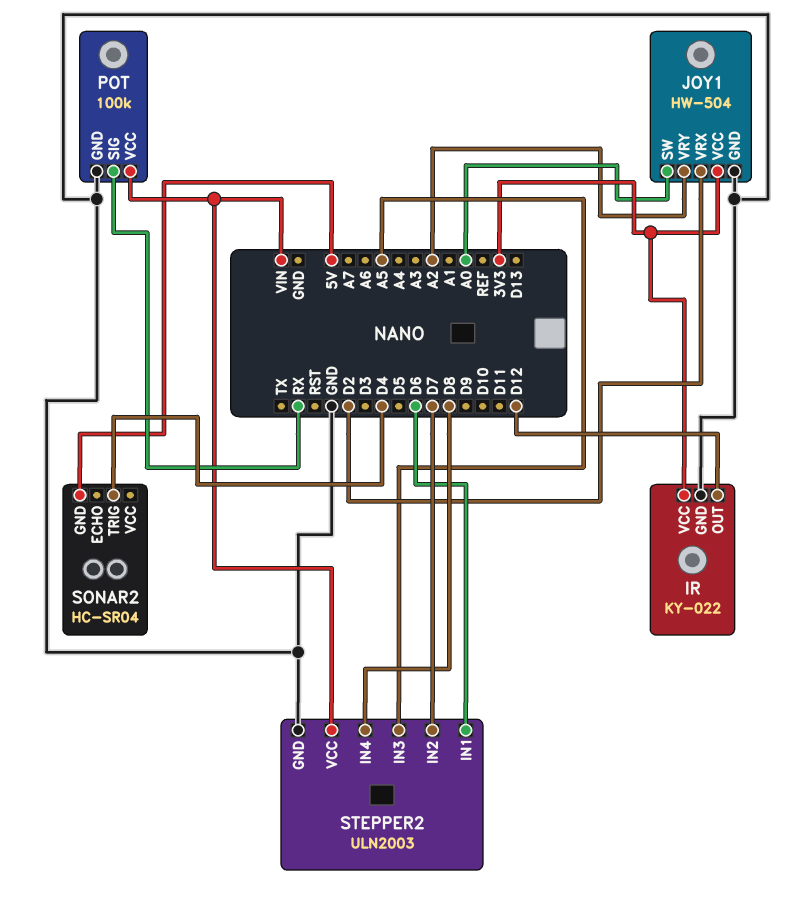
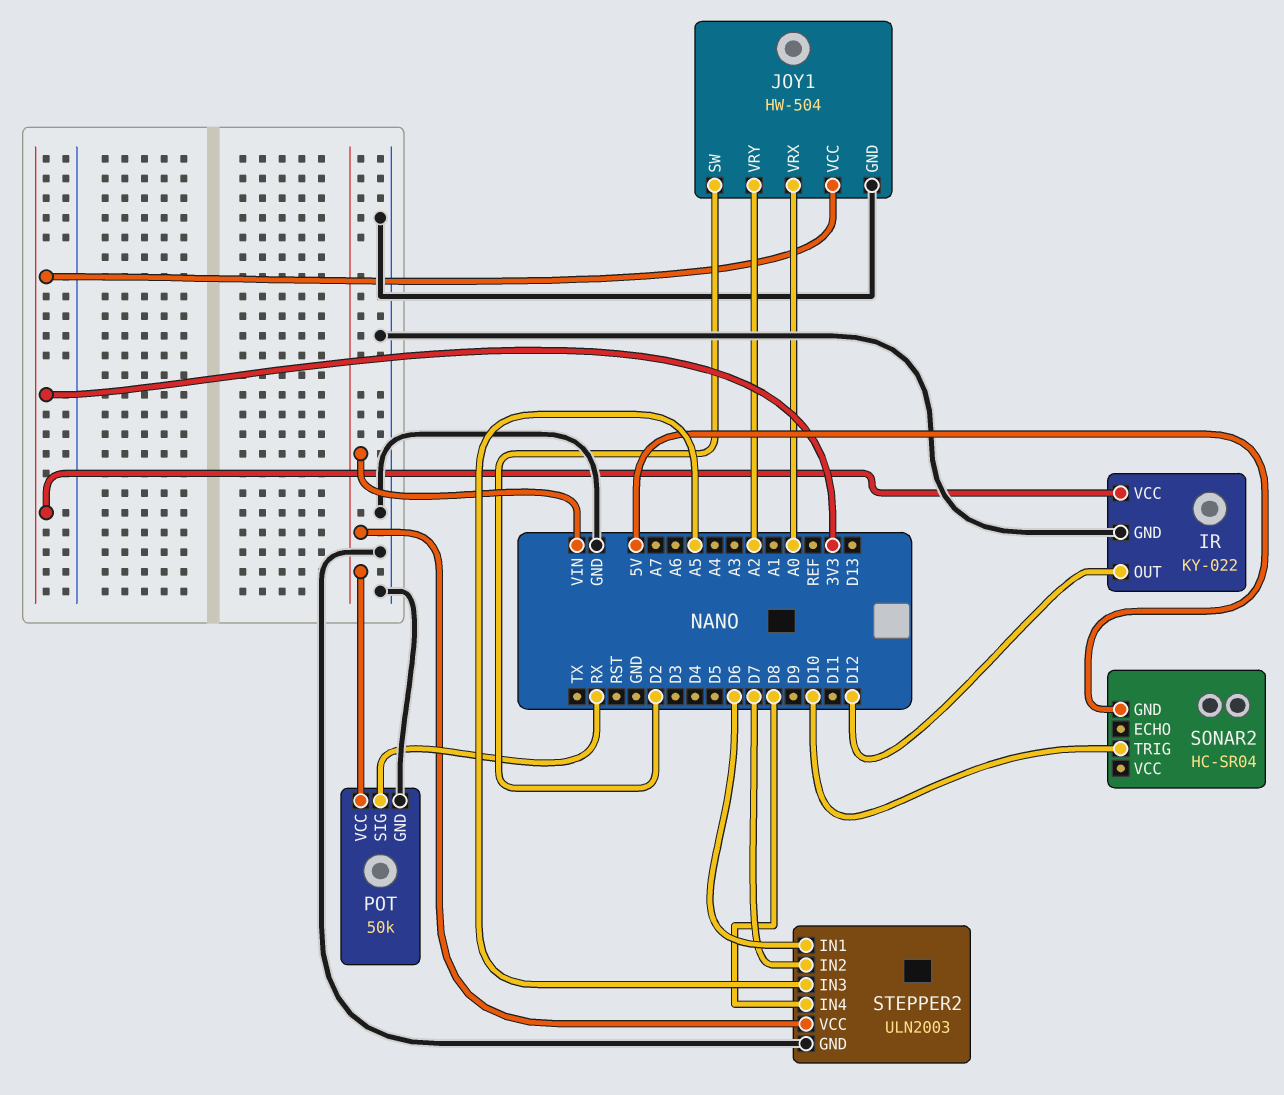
JOY1 pin SW: A0 -> D2
JOY1 pin VRX: D2 -> A0
POT: 100k -> 50k
SONAR2 pin TRIG: D4 -> D10

